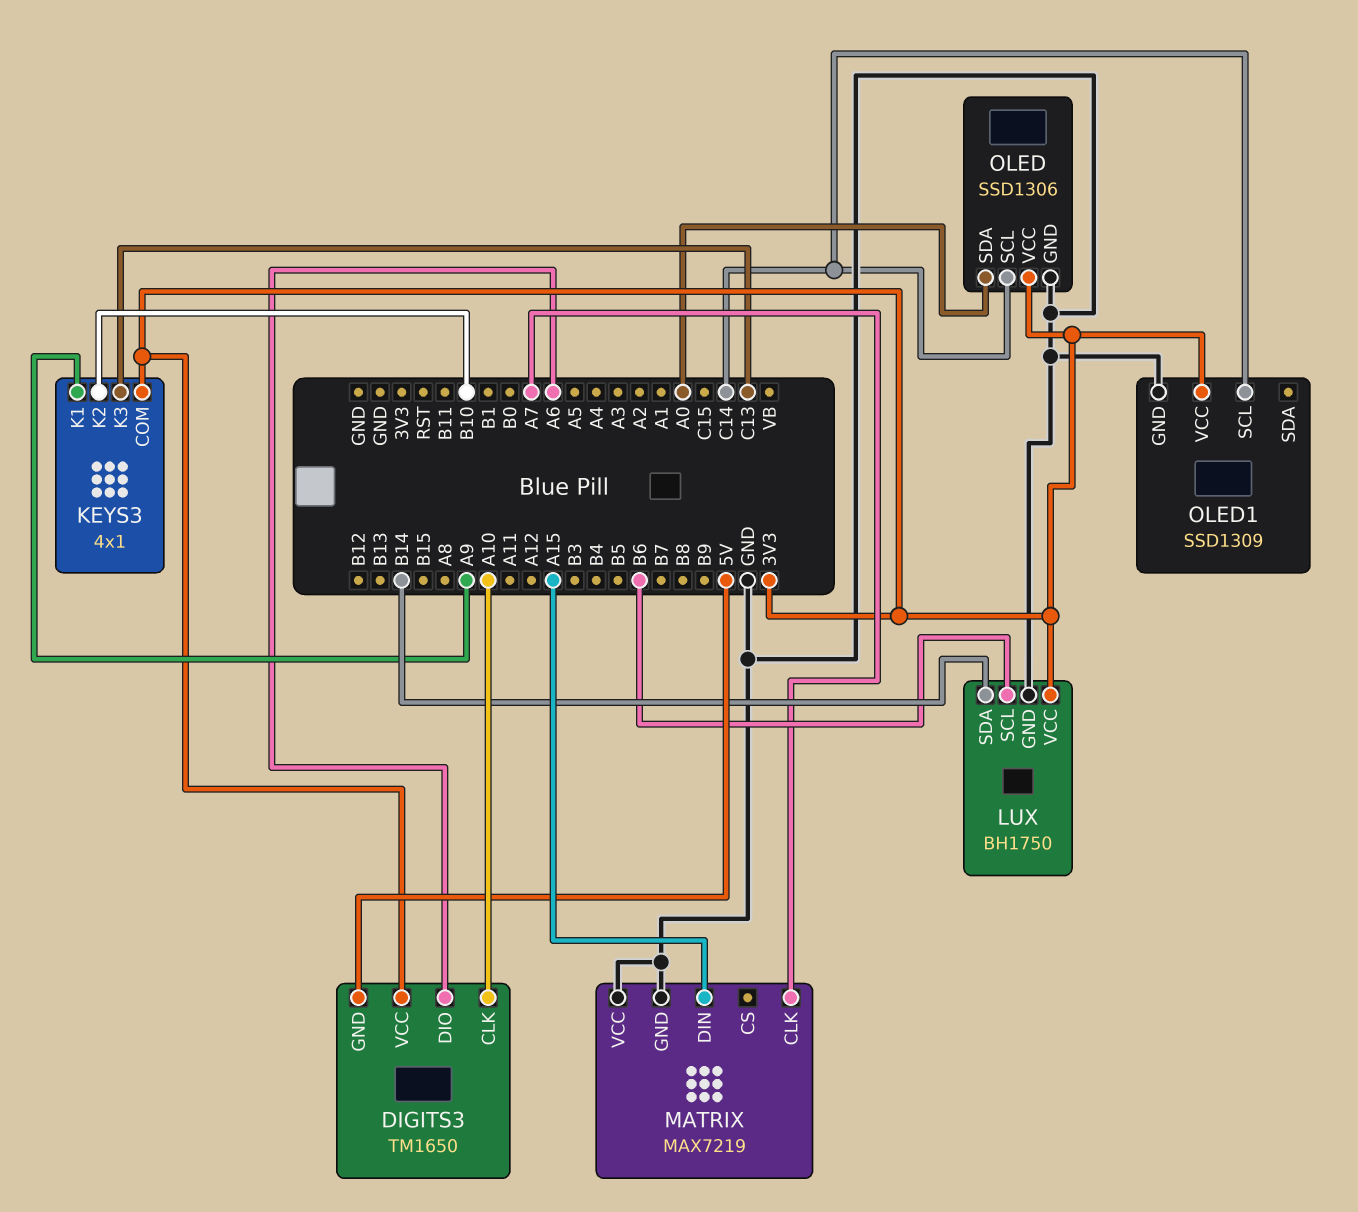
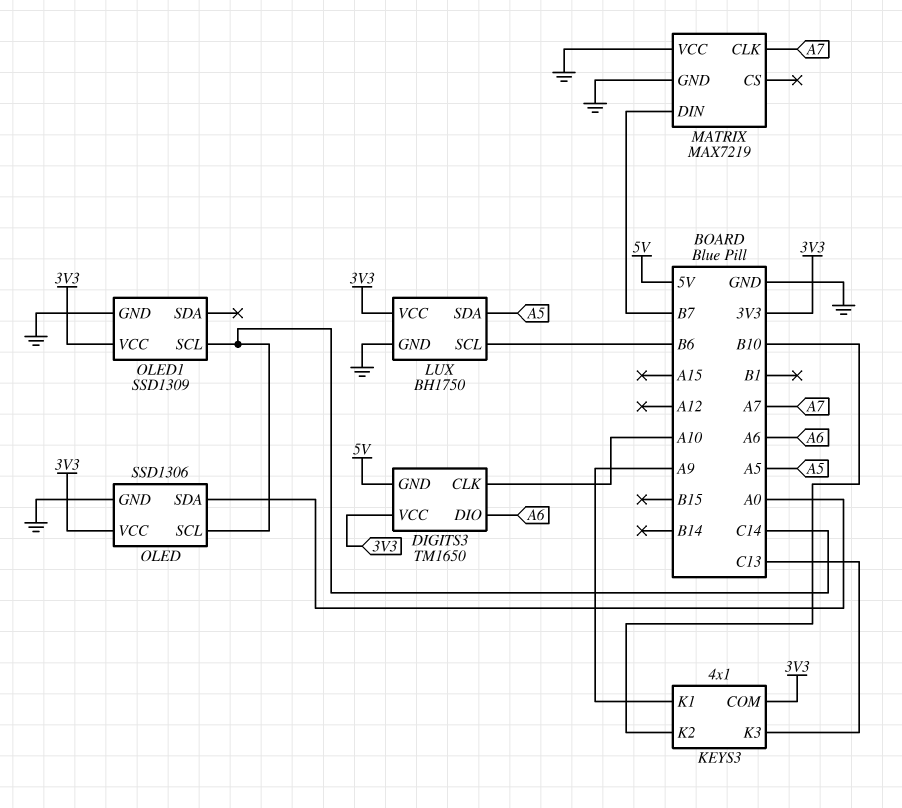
LUX pin SDA: B14 -> A5
MATRIX pin DIN: A15 -> B7

